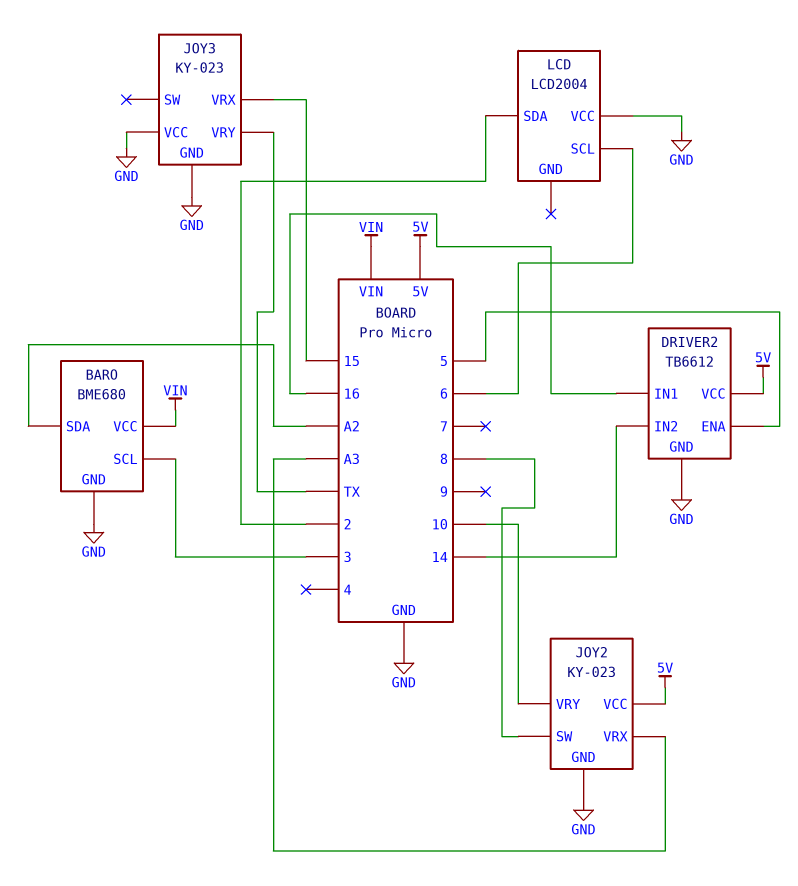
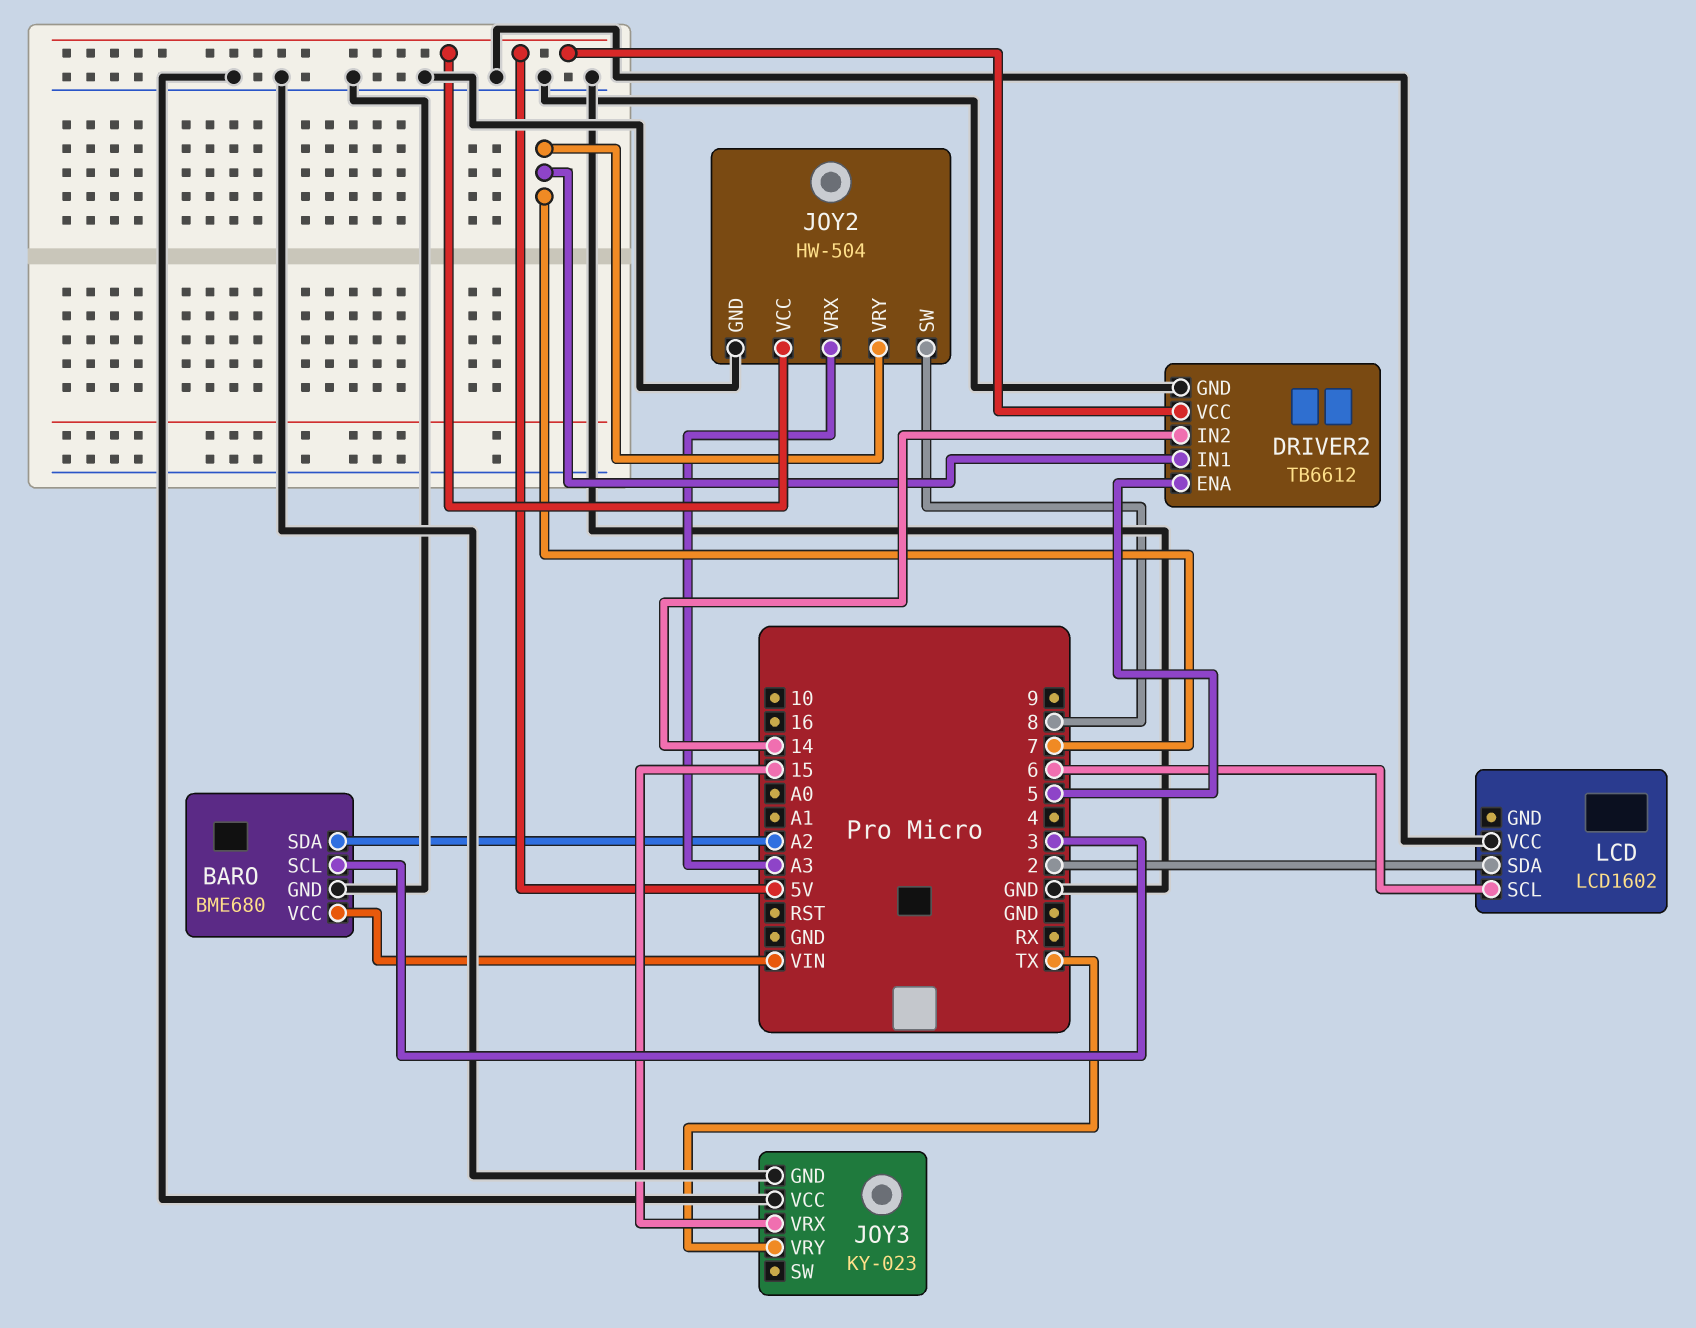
DRIVER2 pin IN1: 16 -> 7
JOY2: KY-023 -> HW-504
JOY2 pin VRY: 10 -> 7
LCD: LCD2004 -> LCD1602

